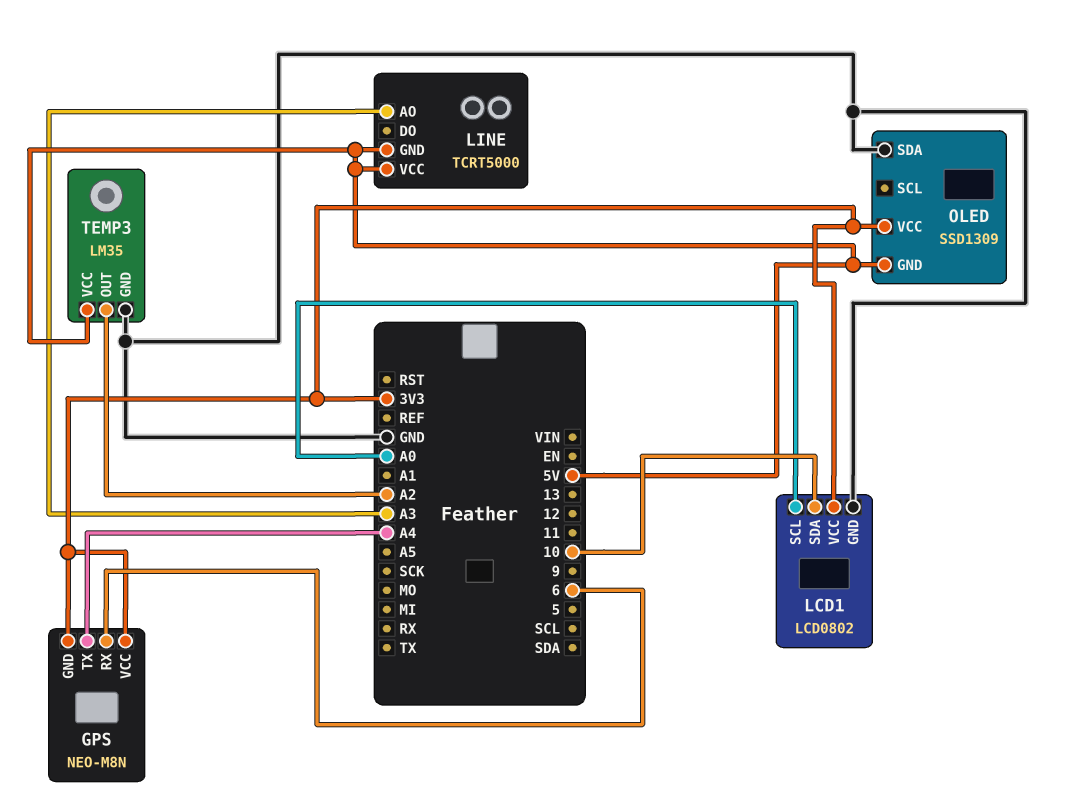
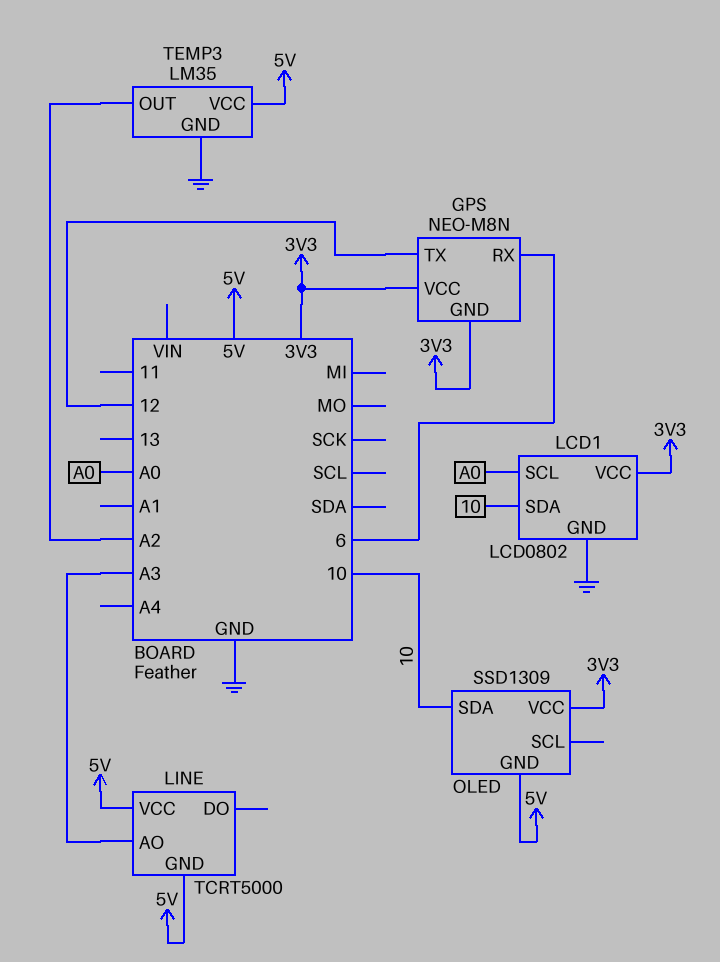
GPS pin TX: A4 -> 12
OLED pin SDA: GND -> 10

